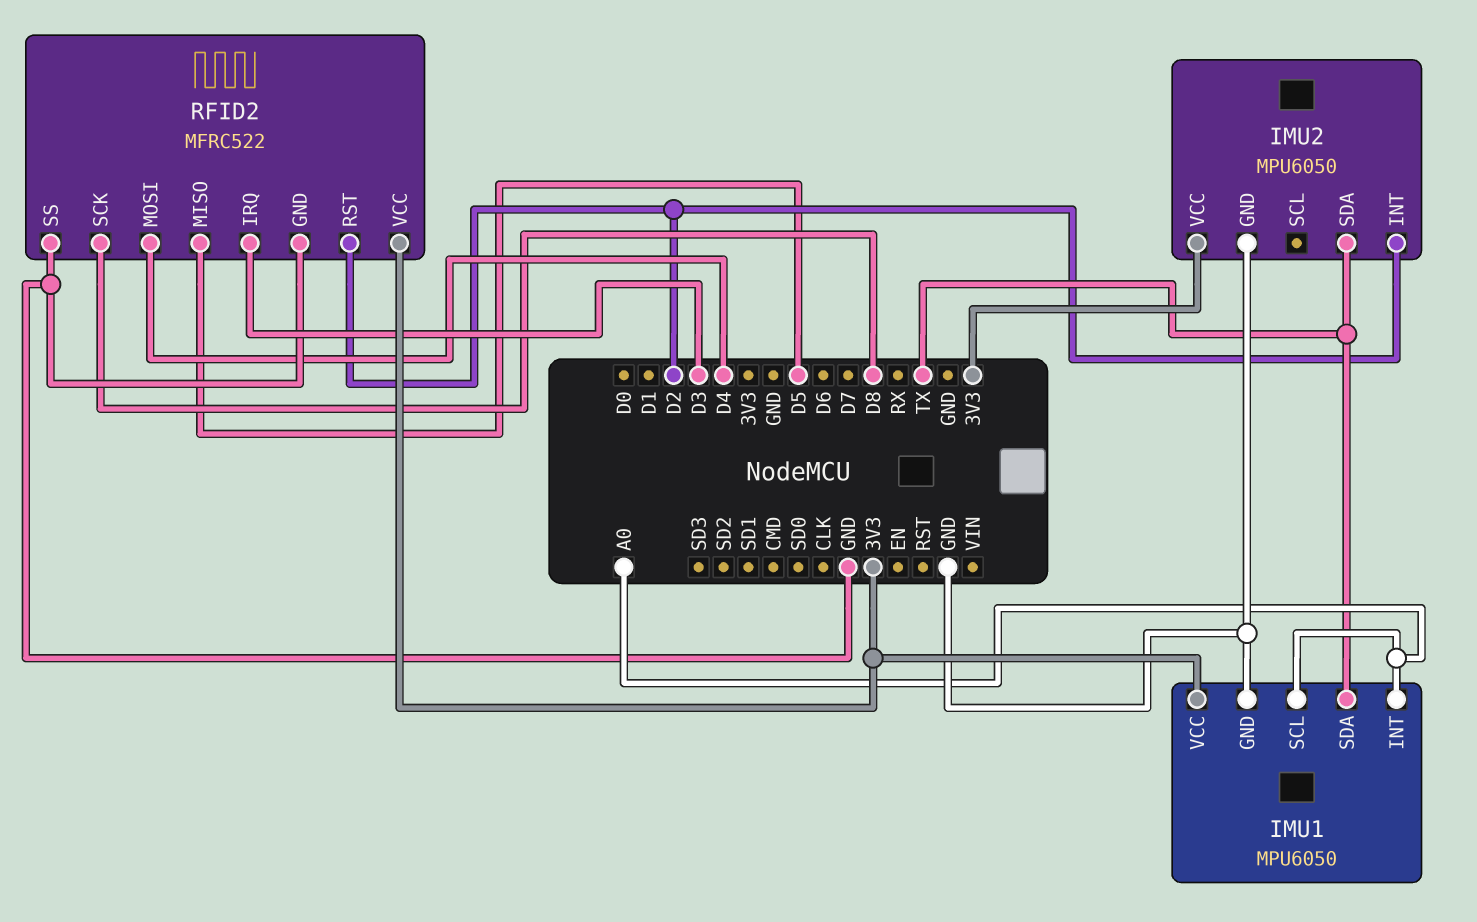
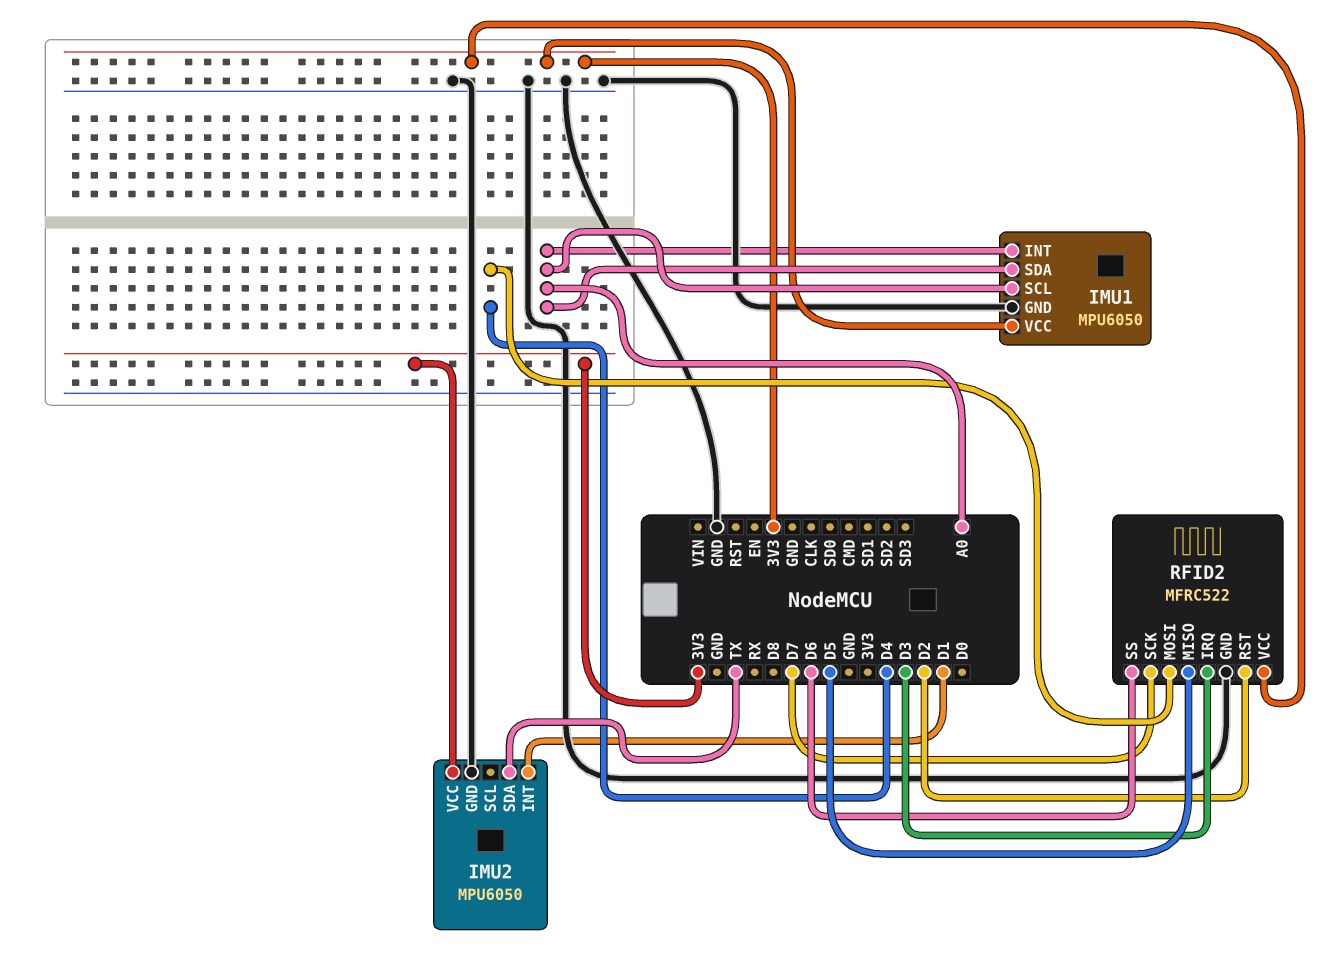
IMU1 pin SDA: TX -> A0
IMU2 pin INT: D2 -> D1
RFID2 pin SCK: D8 -> D7
RFID2 pin SS: GND -> D6

